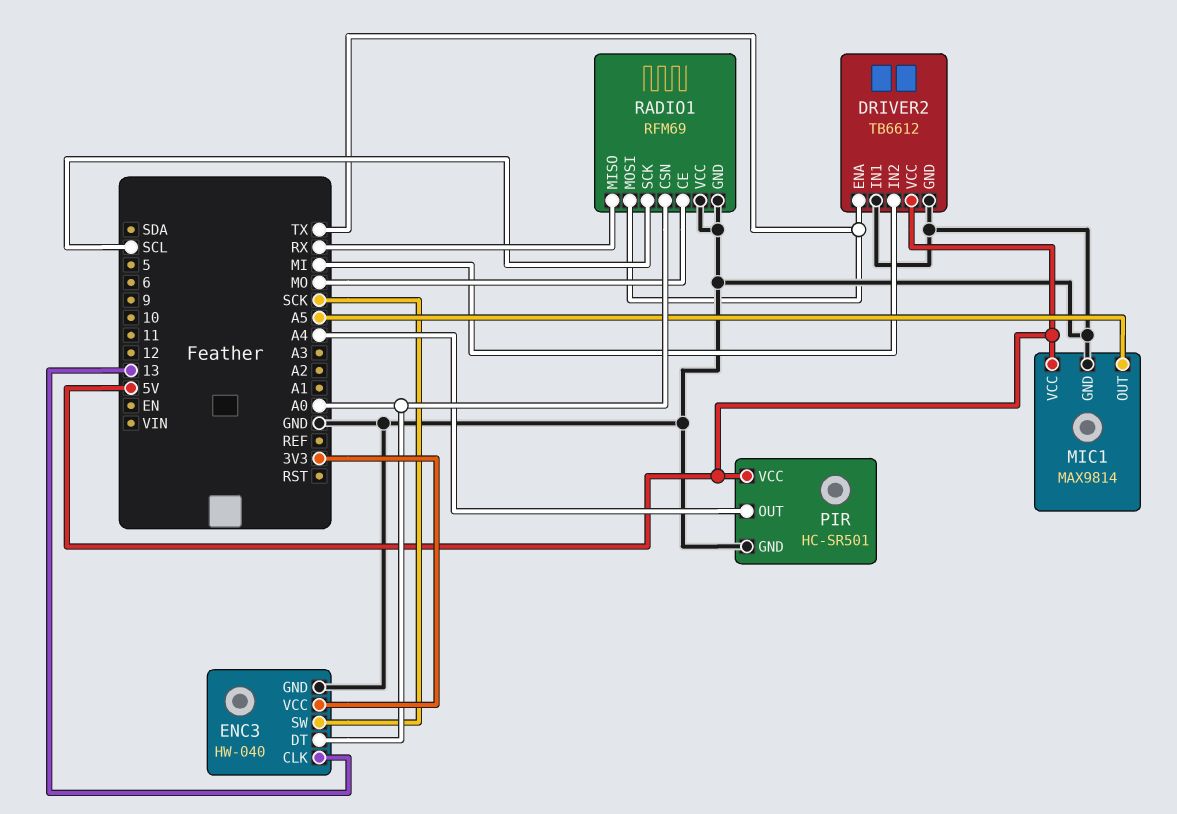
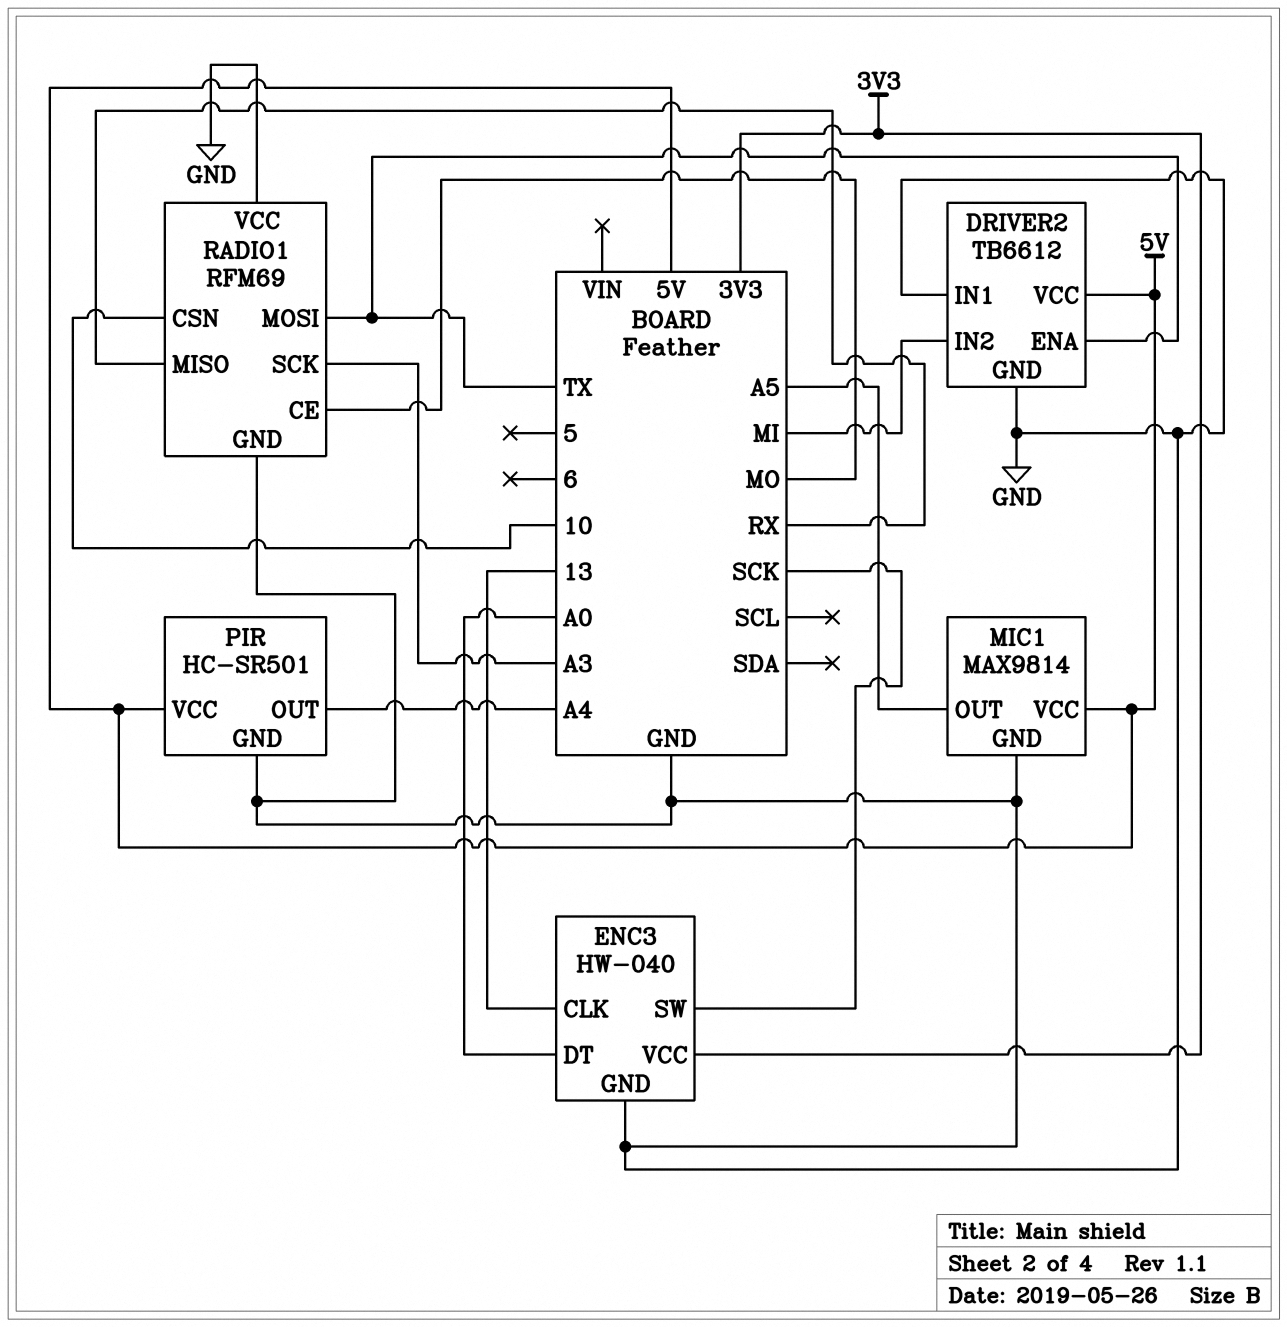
RADIO1 pin CSN: A0 -> 10
RADIO1 pin SCK: SCL -> A3

